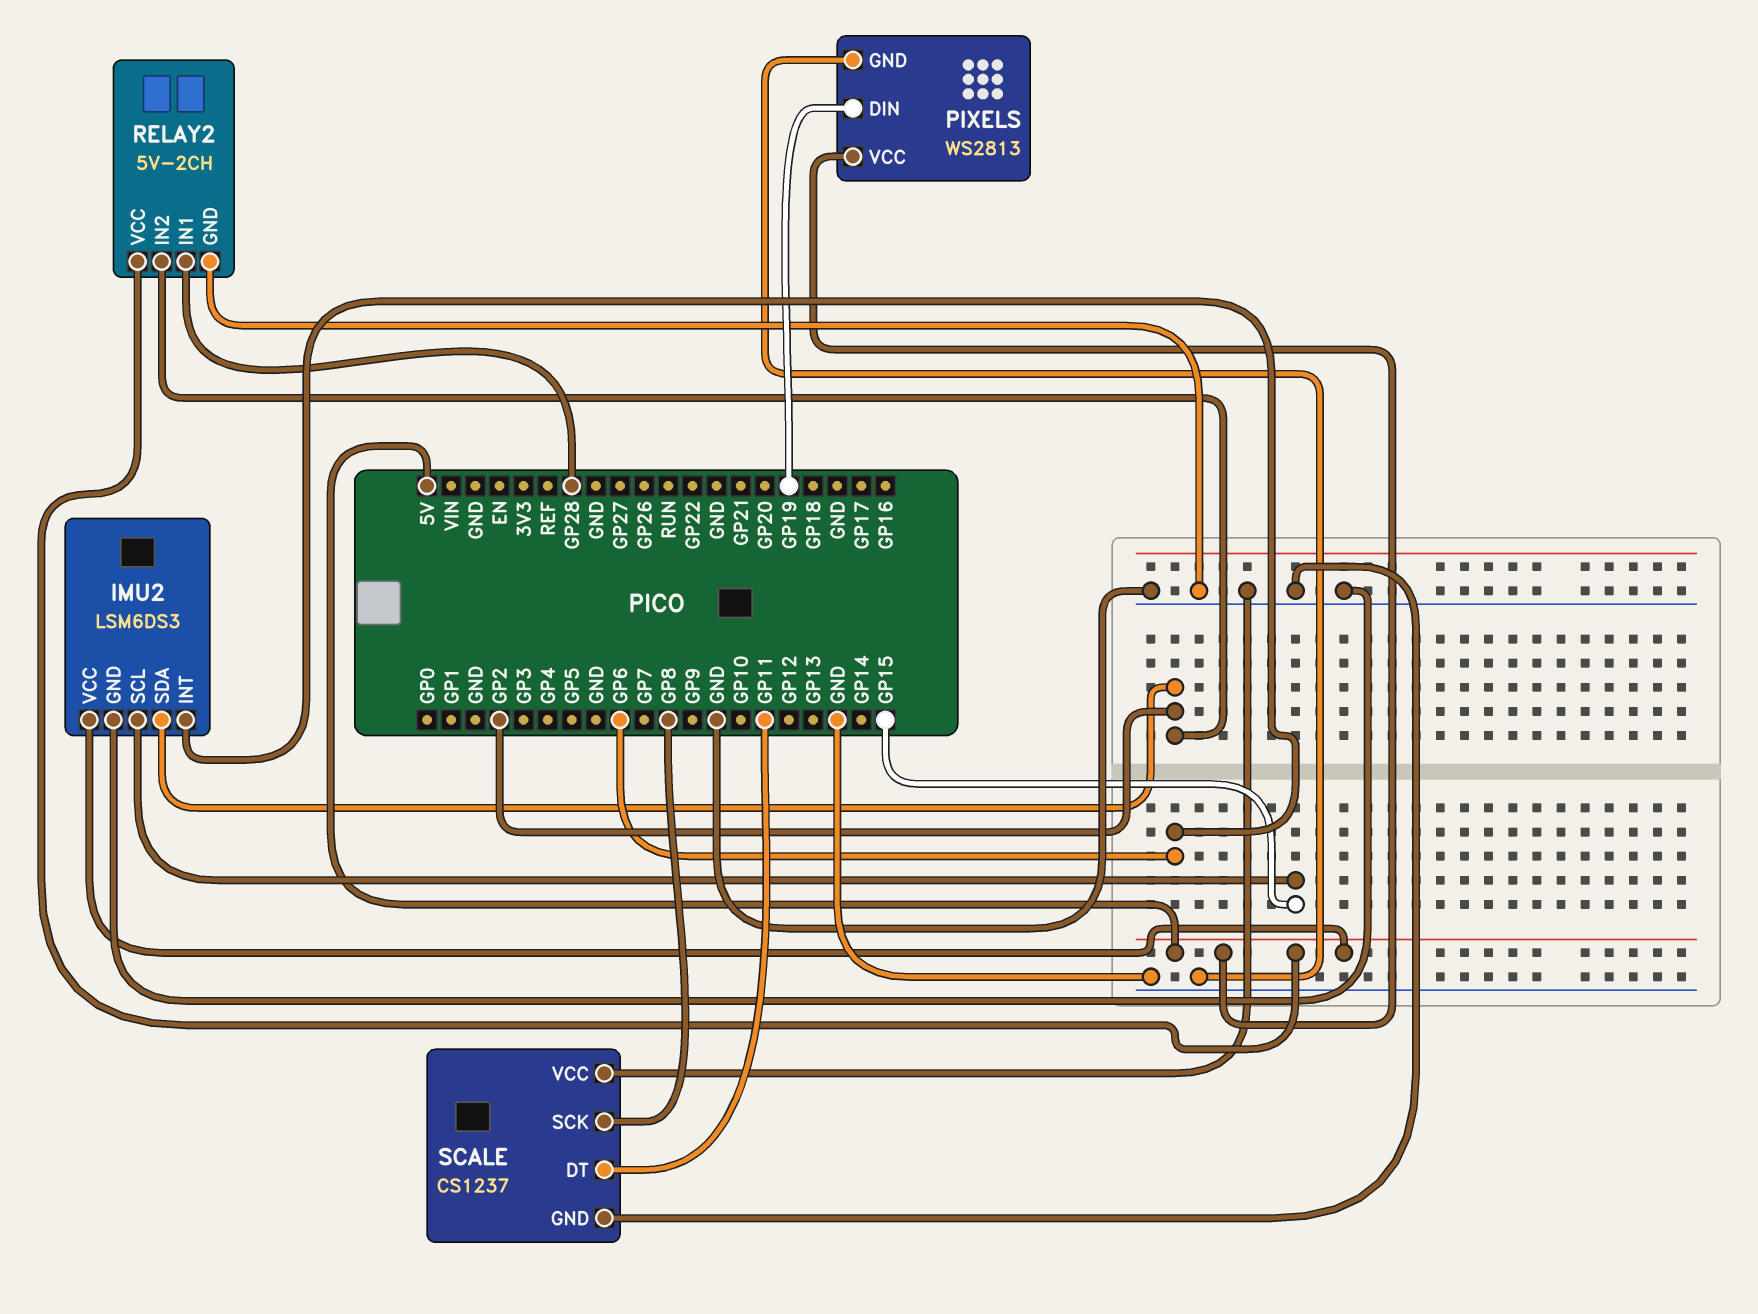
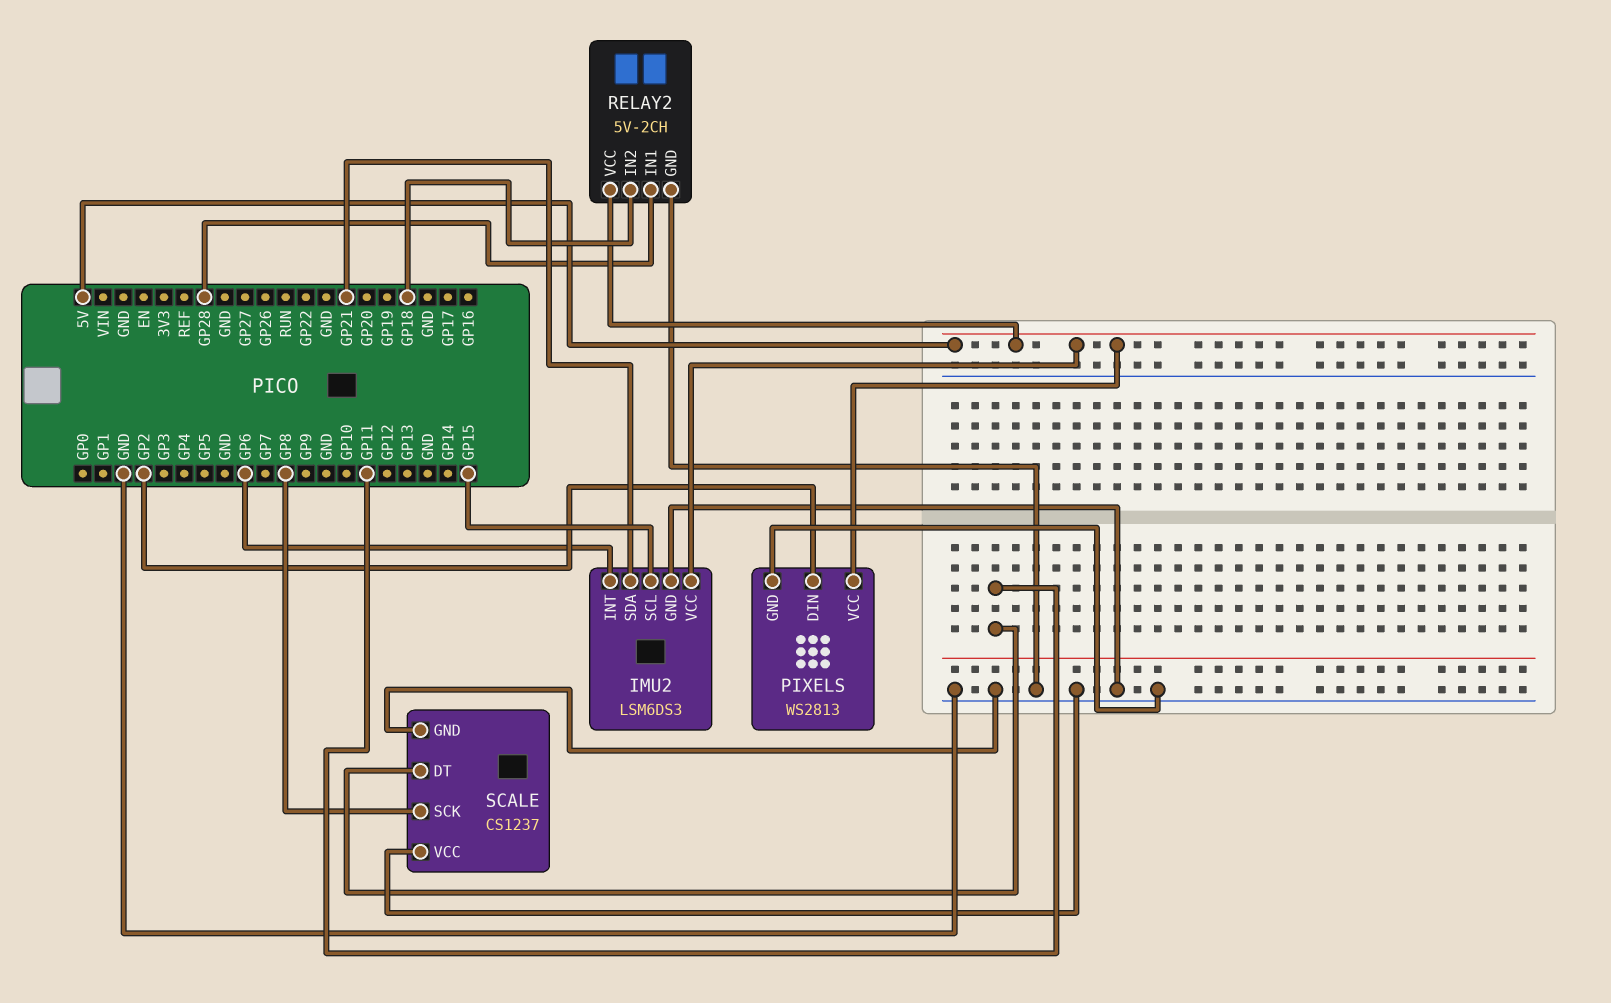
IMU2 pin SDA: GP2 -> GP21
PIXELS pin DIN: GP19 -> GP2
RELAY2 pin IN2: GP2 -> GP18

